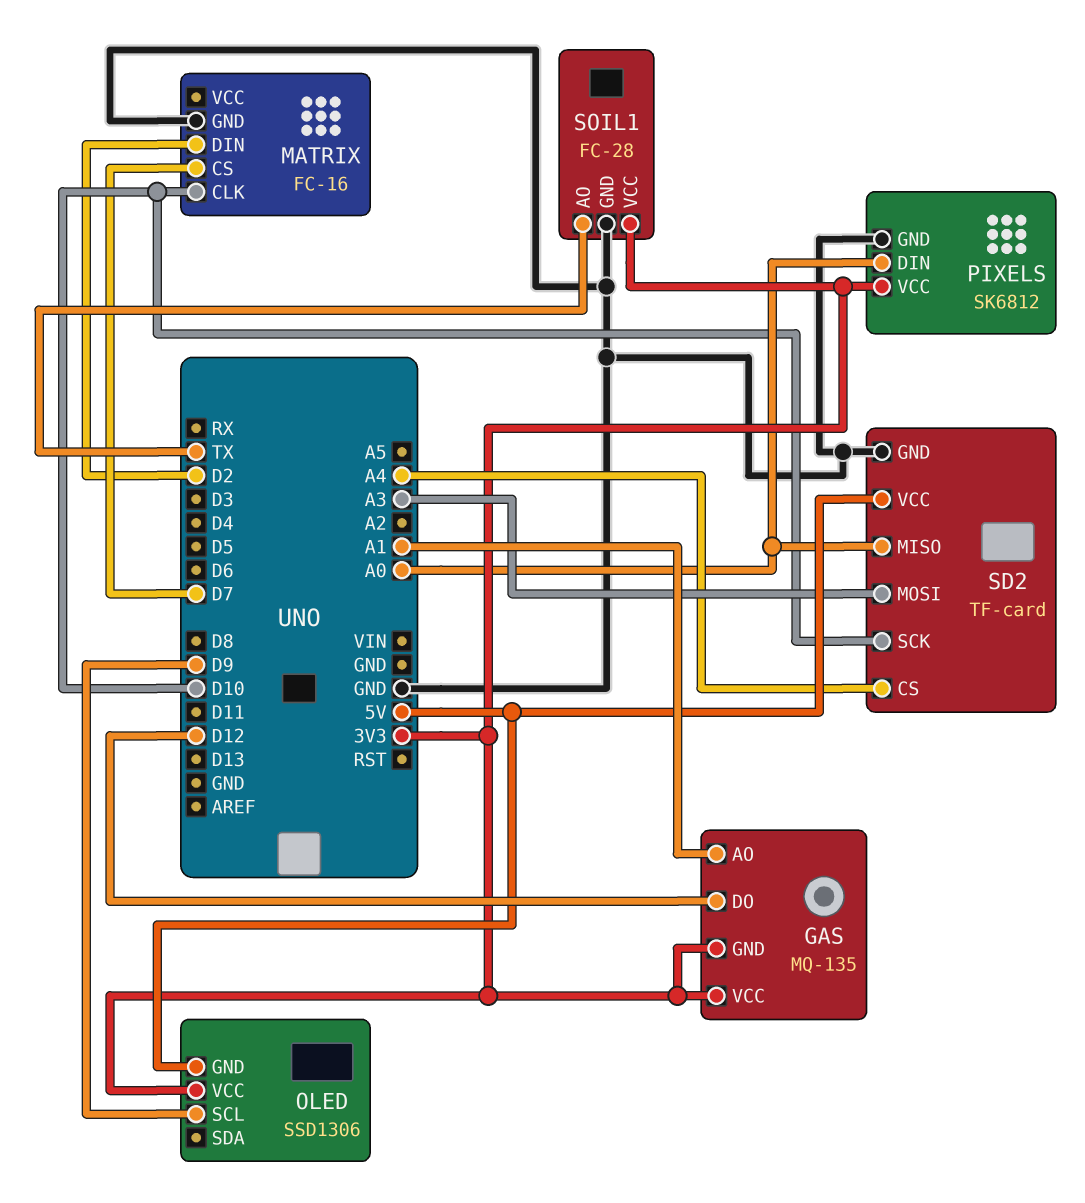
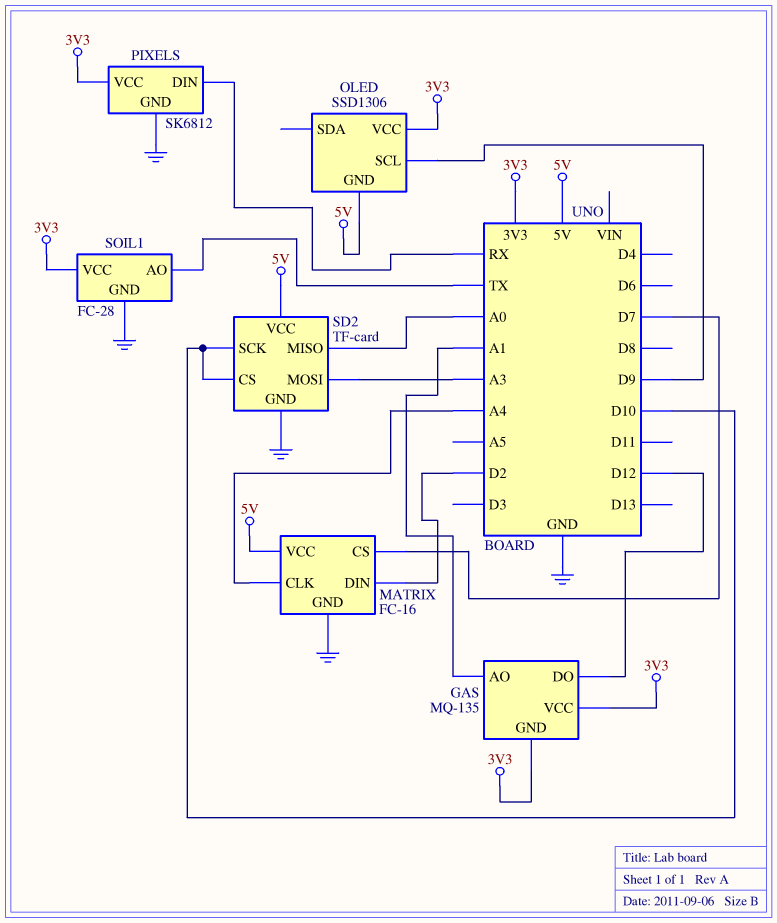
MATRIX pin CLK: D10 -> A4
MATRIX pin VCC: none -> 5V
PIXELS pin DIN: A0 -> RX
SD2 pin CS: A4 -> D10

